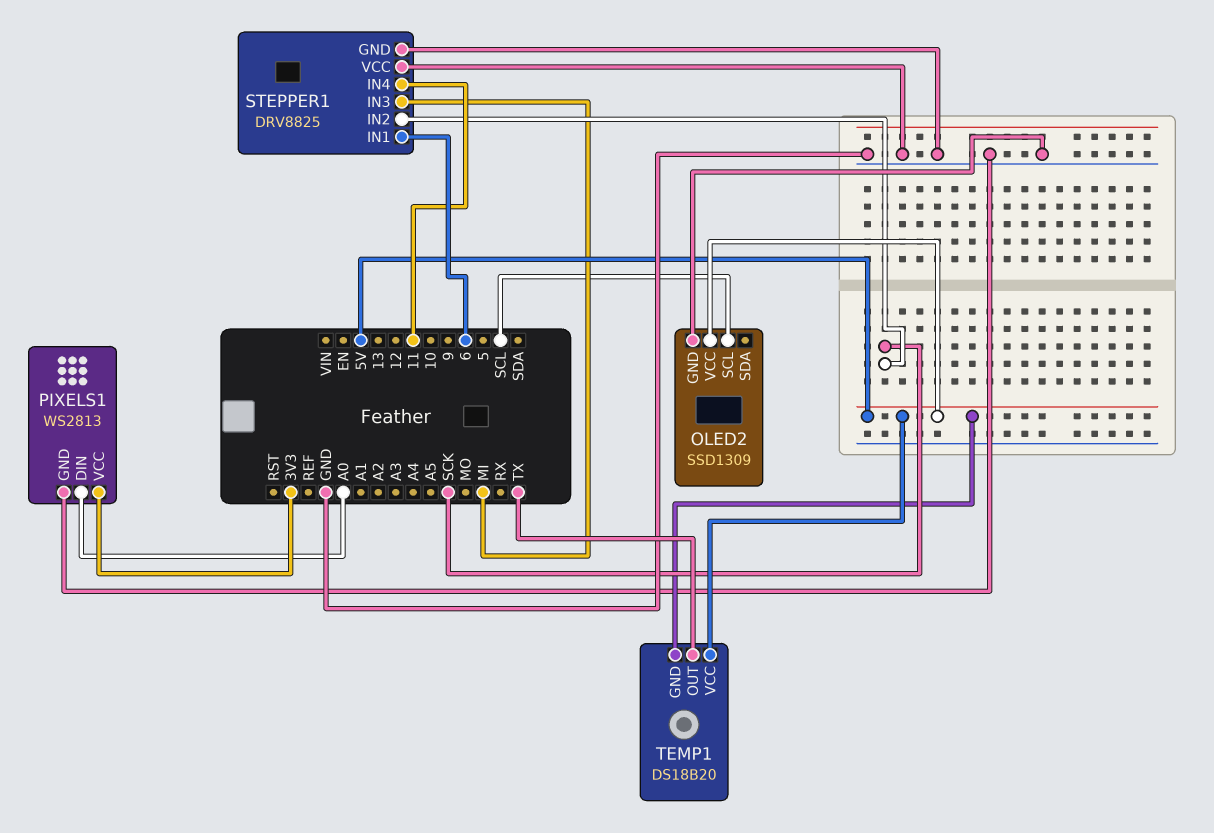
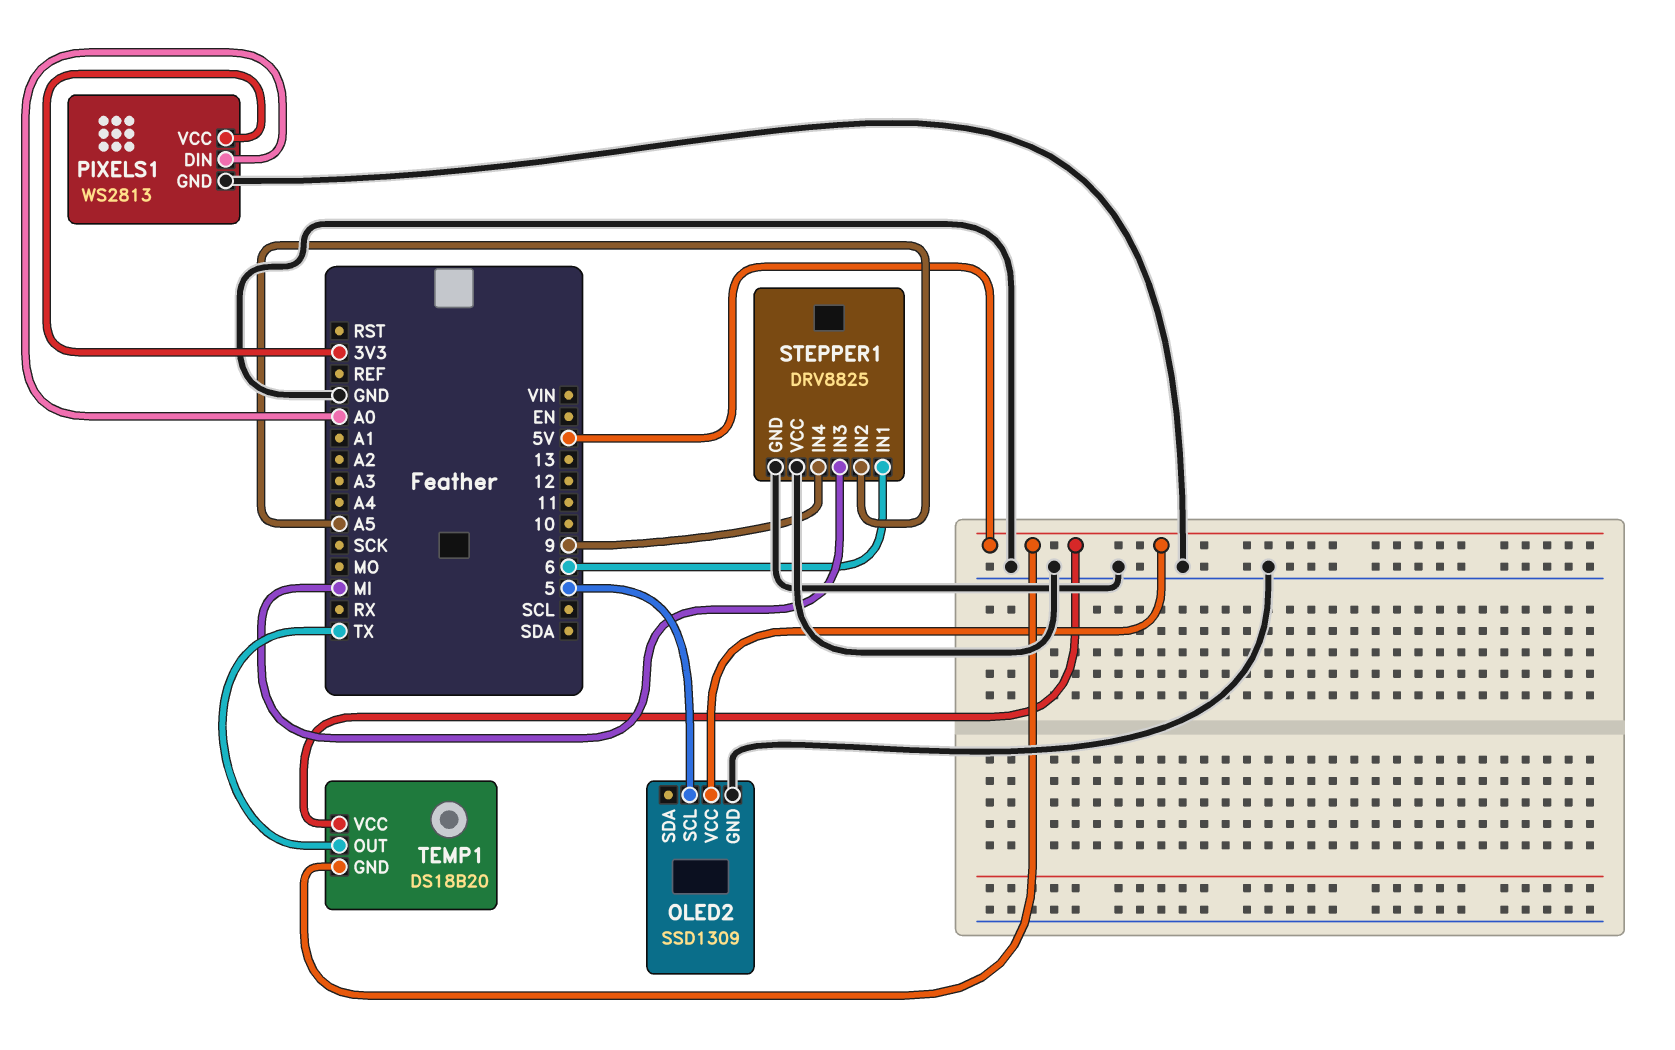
OLED2 pin SCL: SCL -> 5
STEPPER1 pin IN2: SCK -> A5
STEPPER1 pin IN4: 11 -> 9

